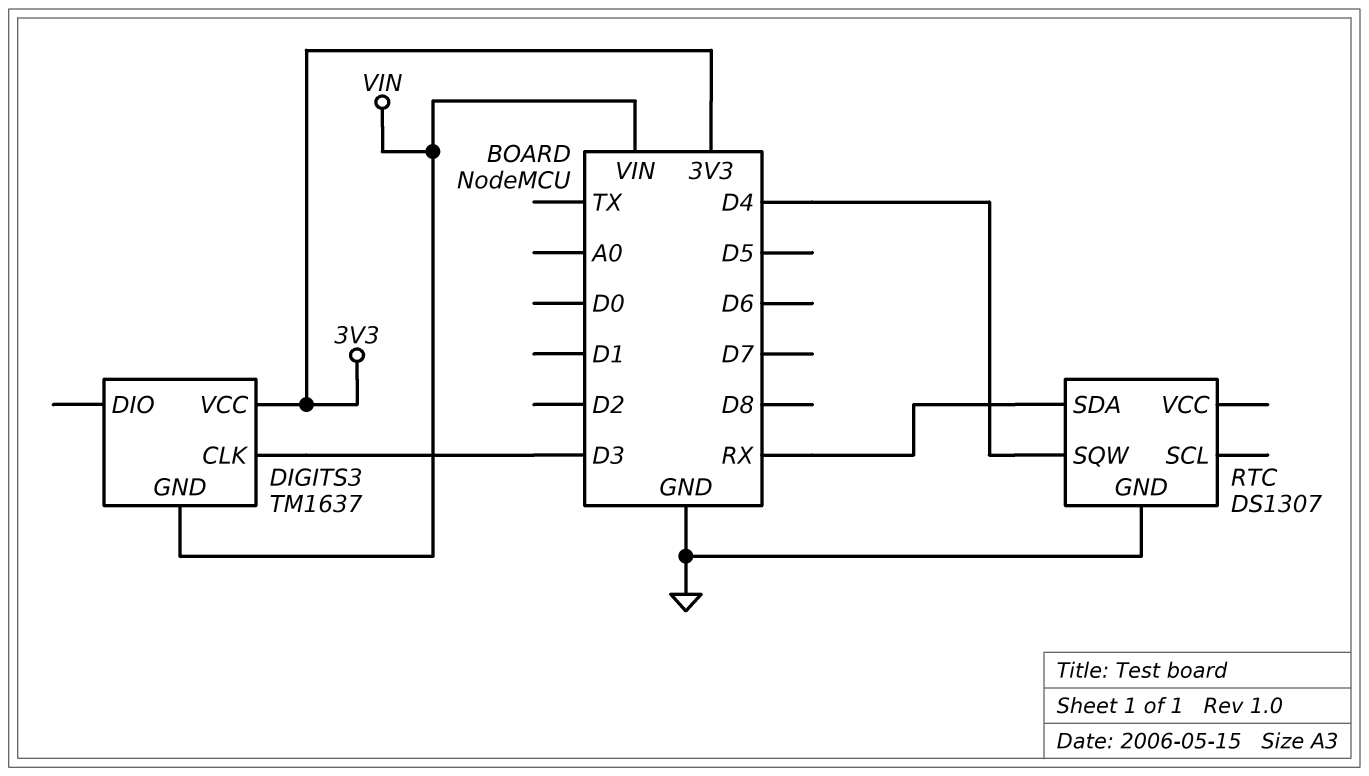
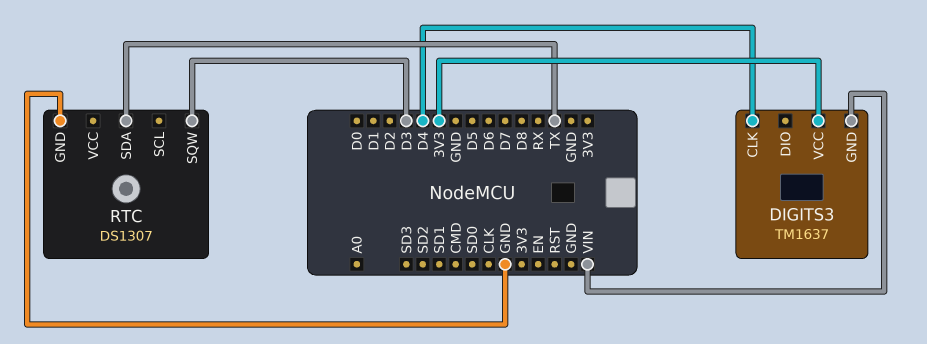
DIGITS3 pin CLK: D3 -> D4
RTC pin SDA: RX -> TX
RTC pin SQW: D4 -> D3

